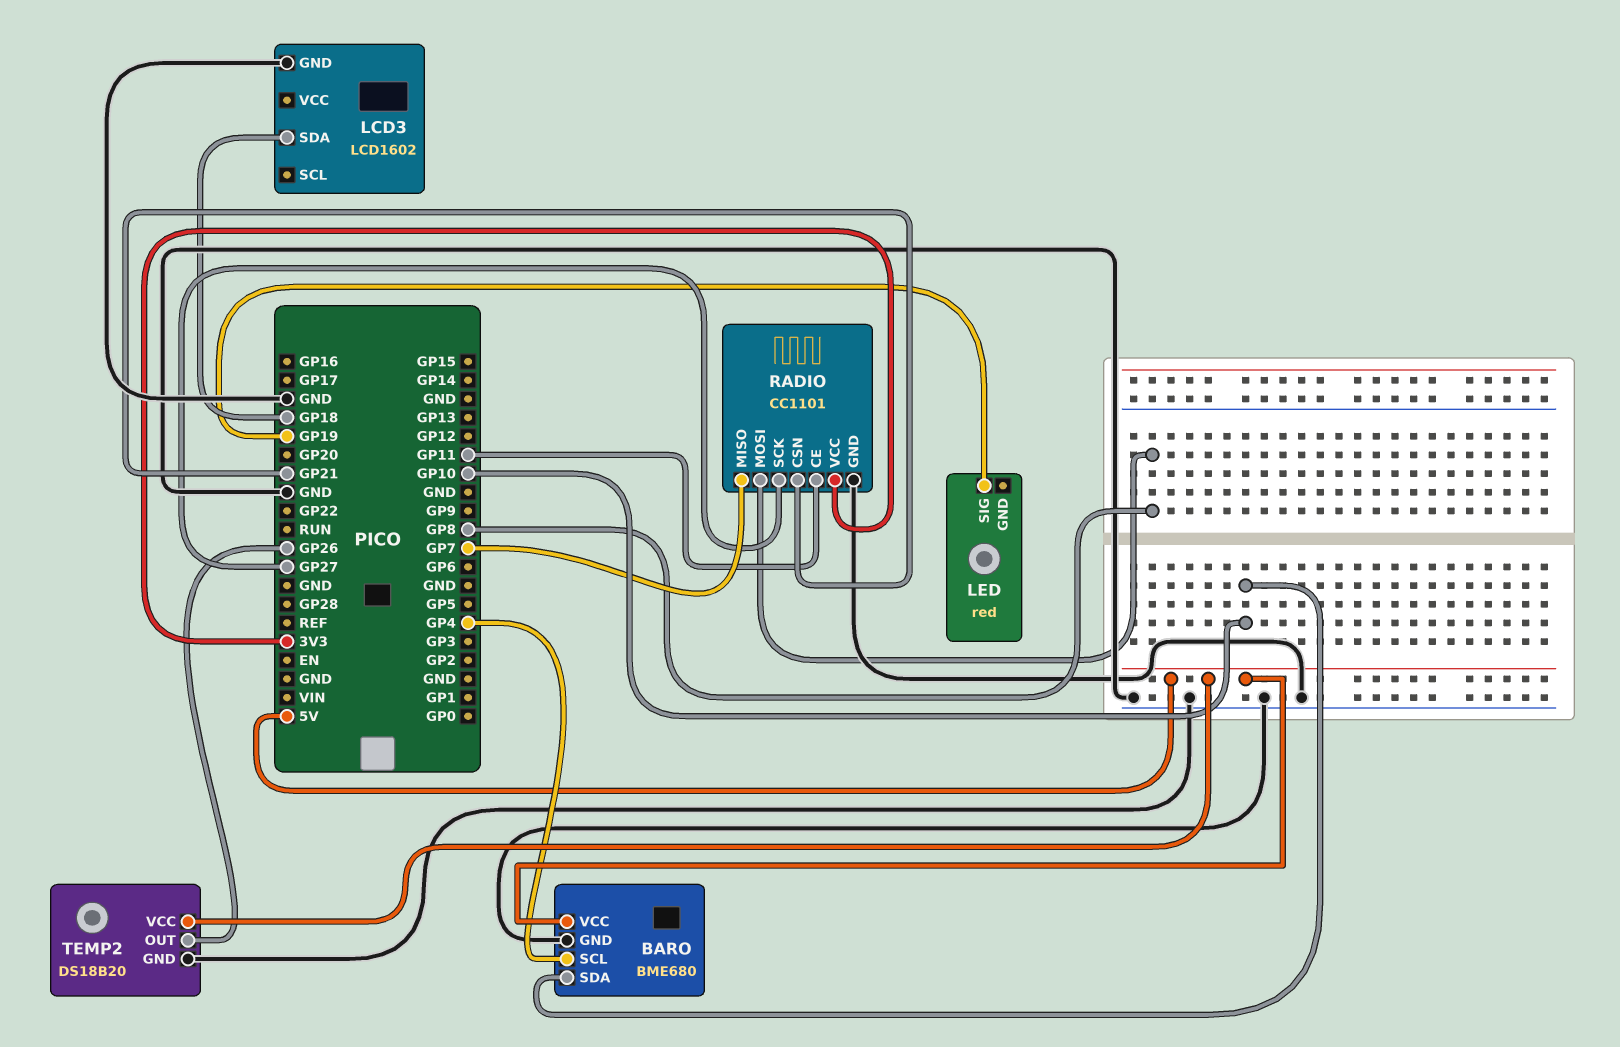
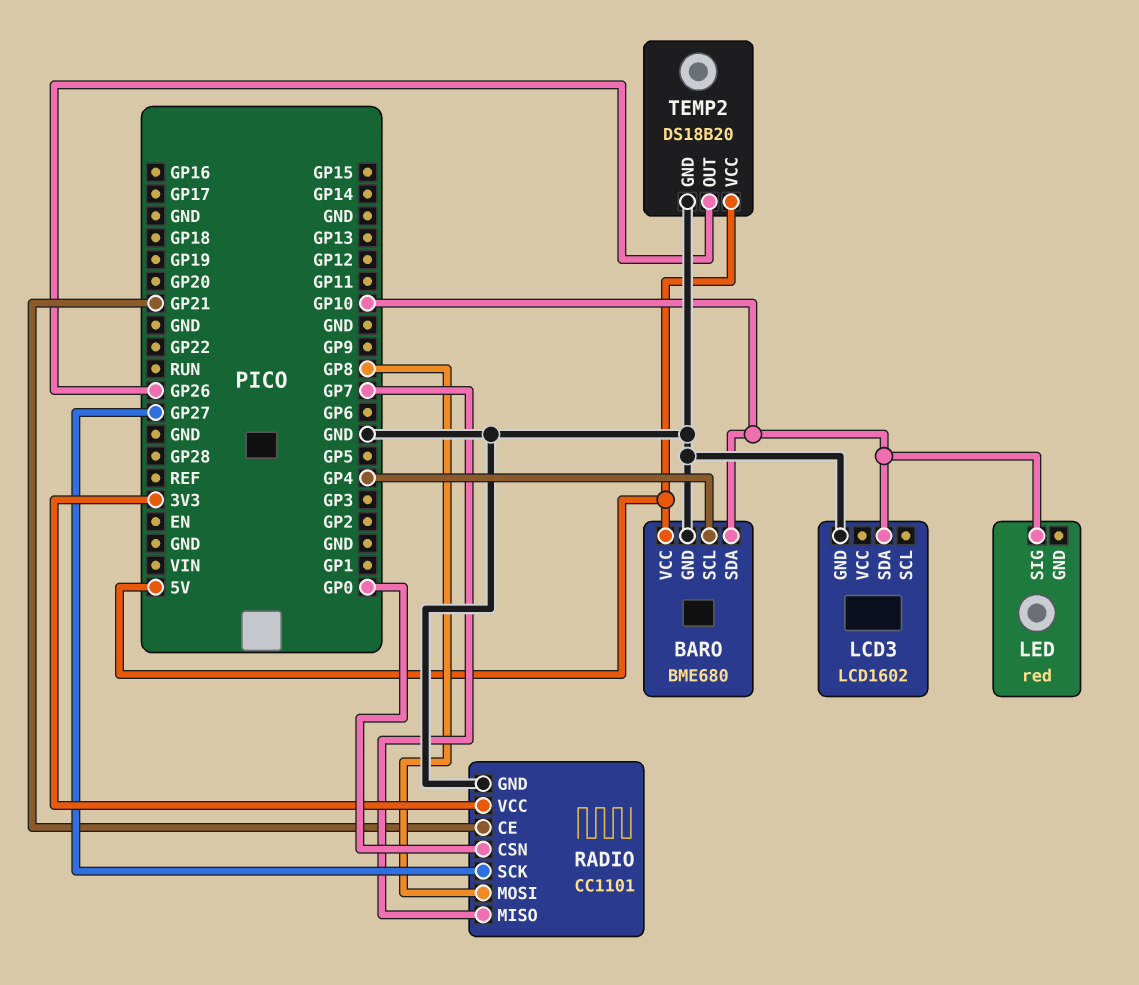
LCD3 pin SDA: GP18 -> GP10
LED pin SIG: GP19 -> GP10
RADIO pin CE: GP11 -> GP21
RADIO pin CSN: GP21 -> GP0

